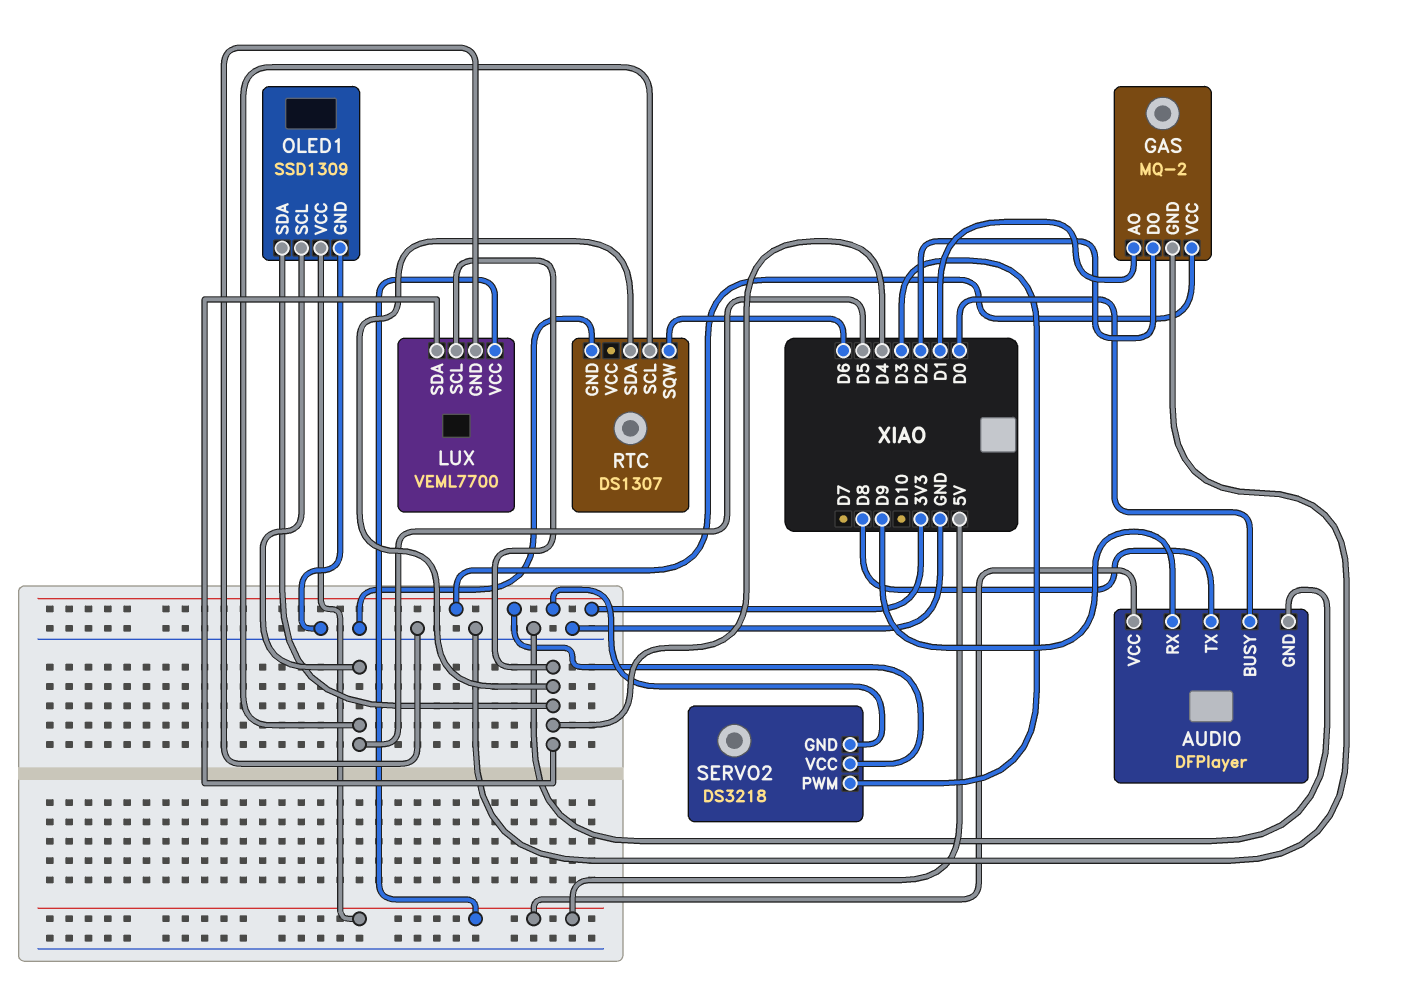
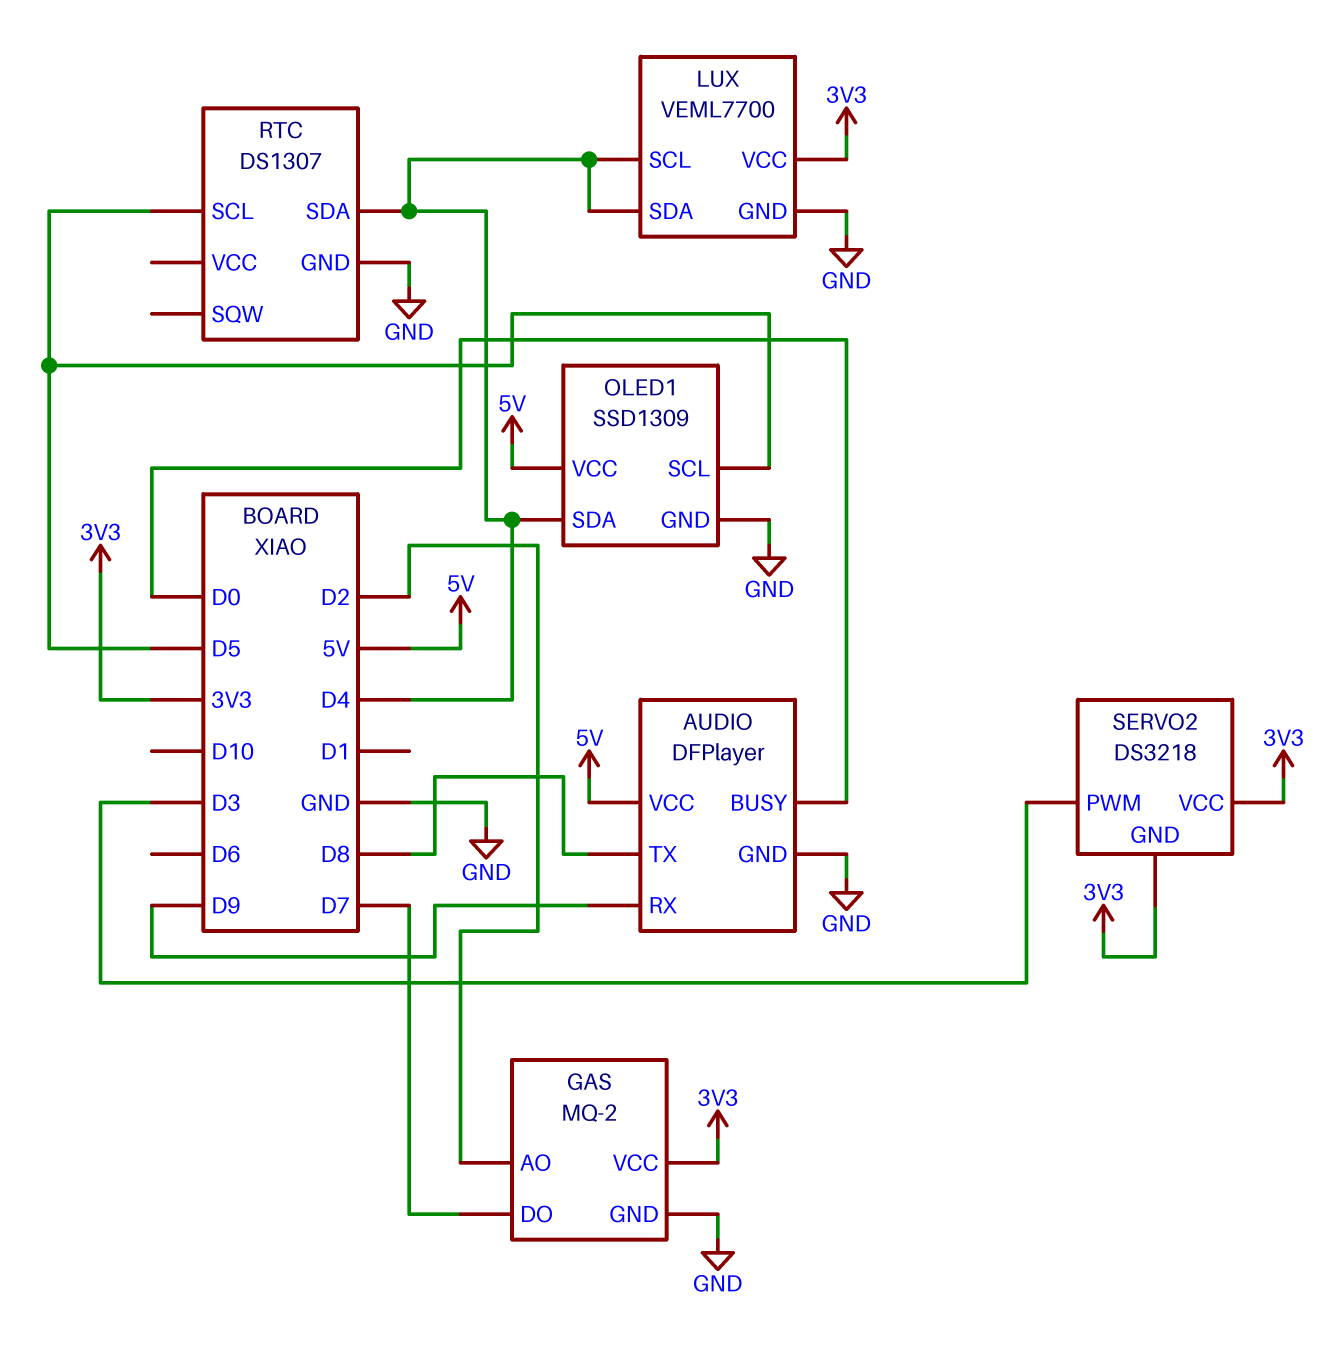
GAS pin AO: D1 -> D2
GAS pin DO: D2 -> D7
LUX pin VCC: 5V -> 3V3
RTC pin SQW: D6 -> none

